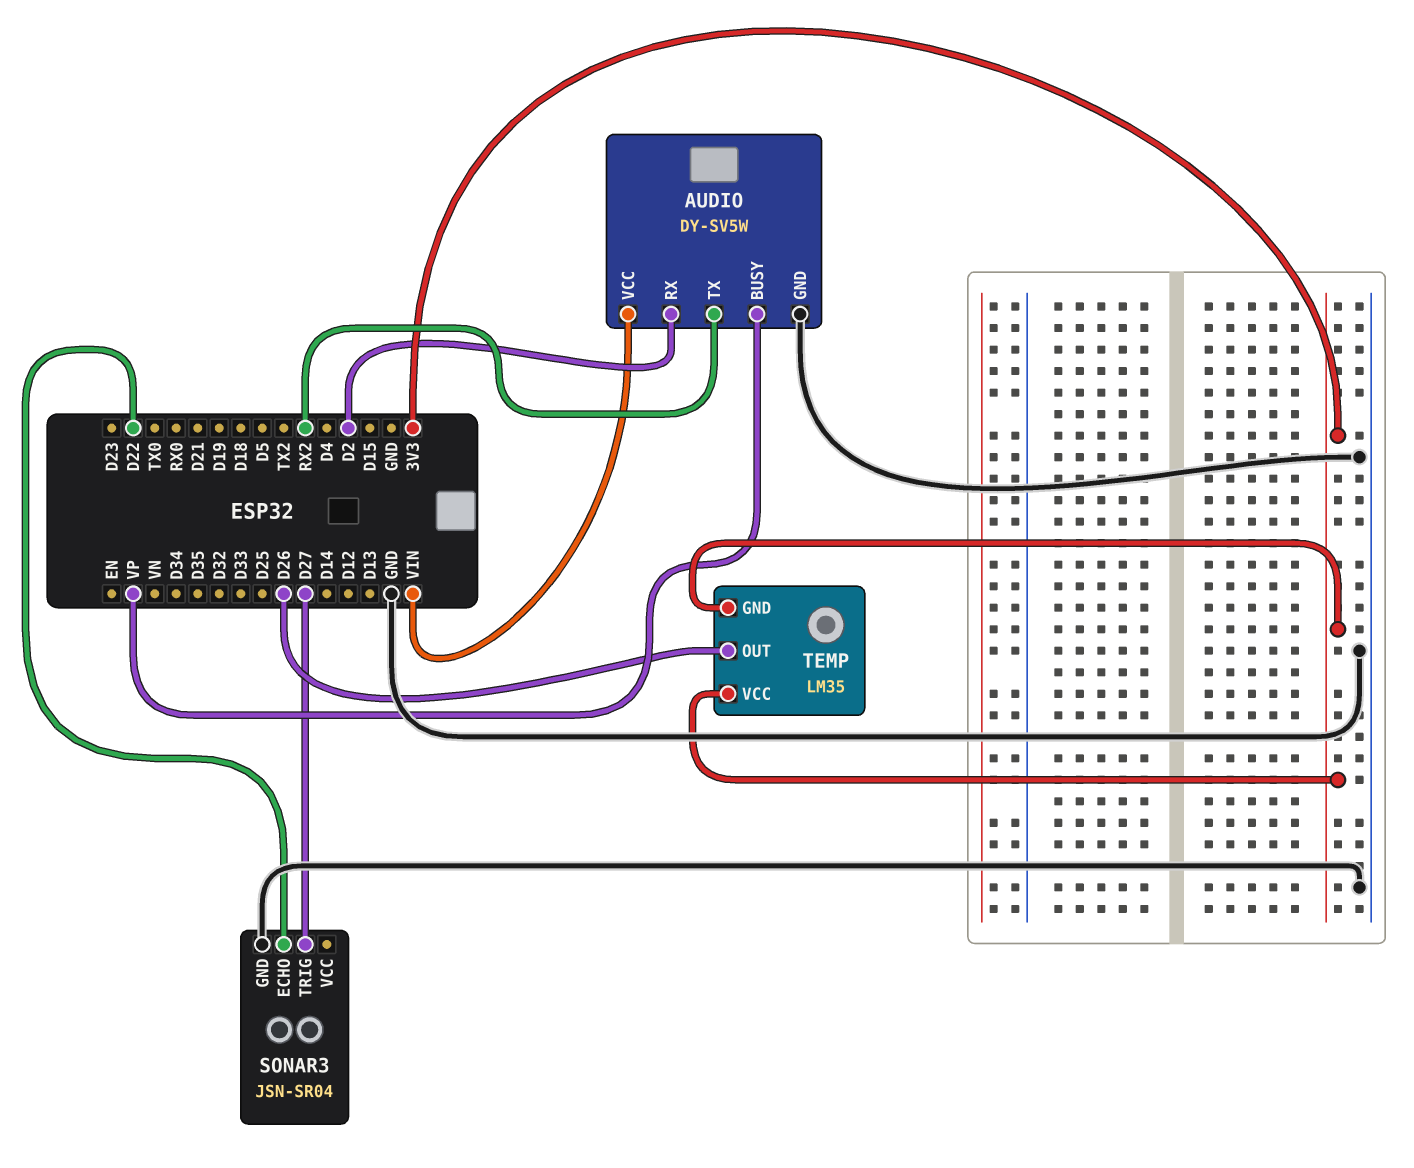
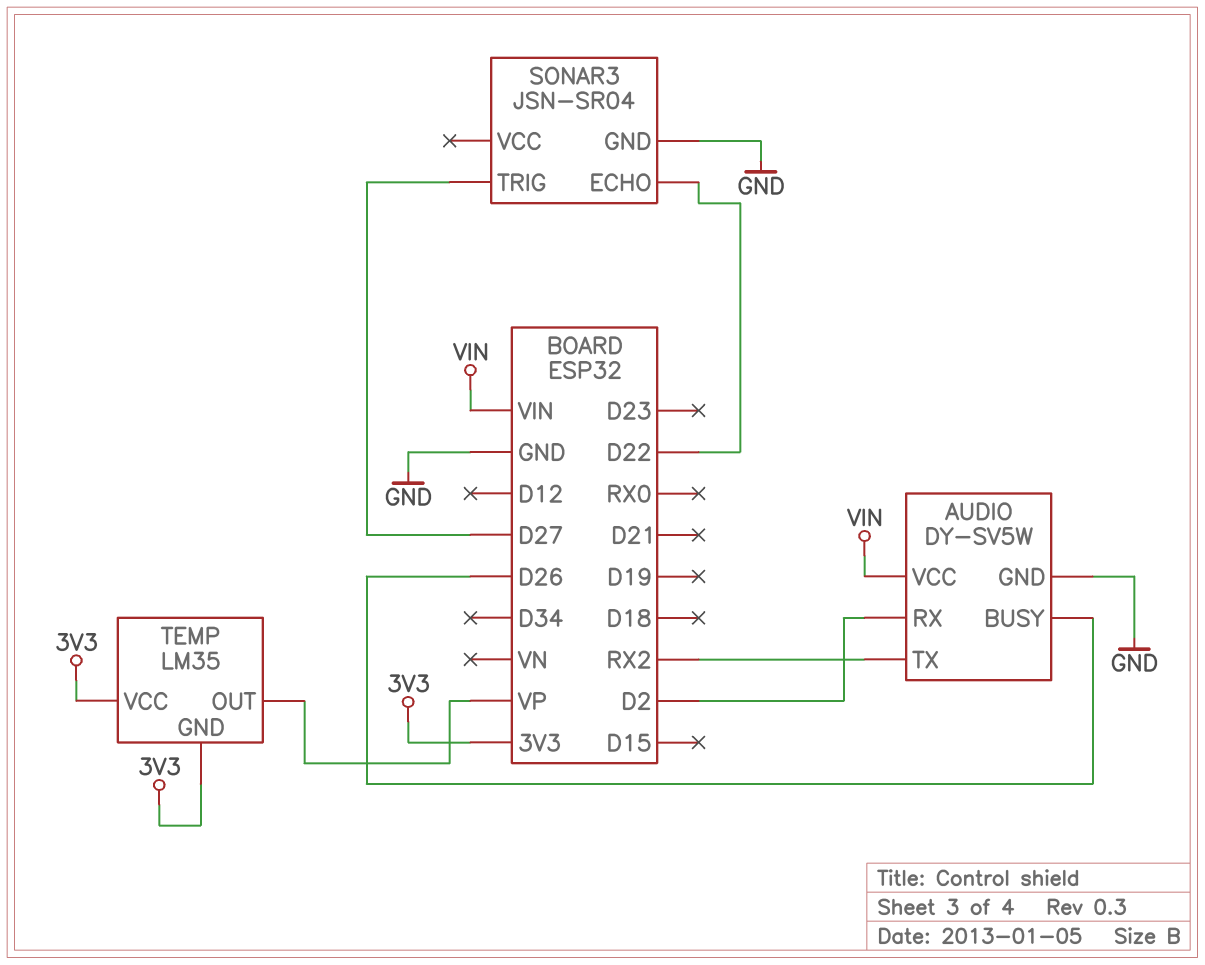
AUDIO pin BUSY: VP -> D26
TEMP pin OUT: D26 -> VP

